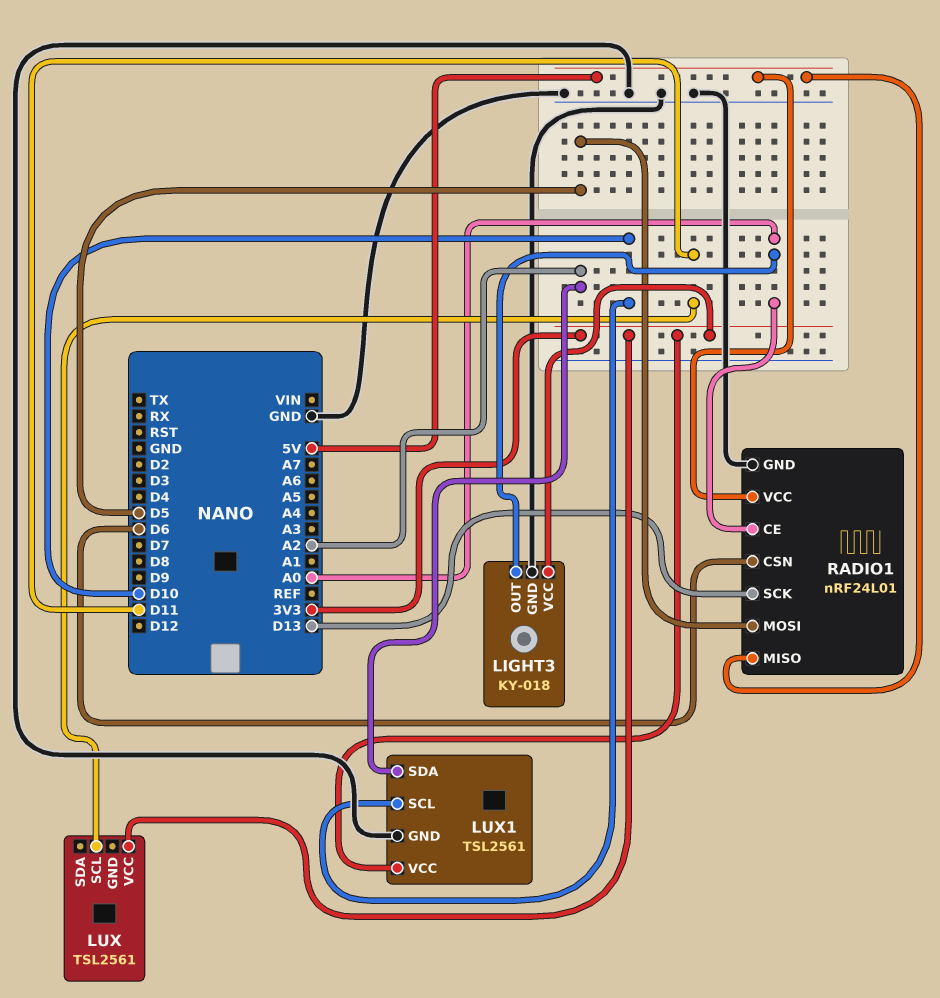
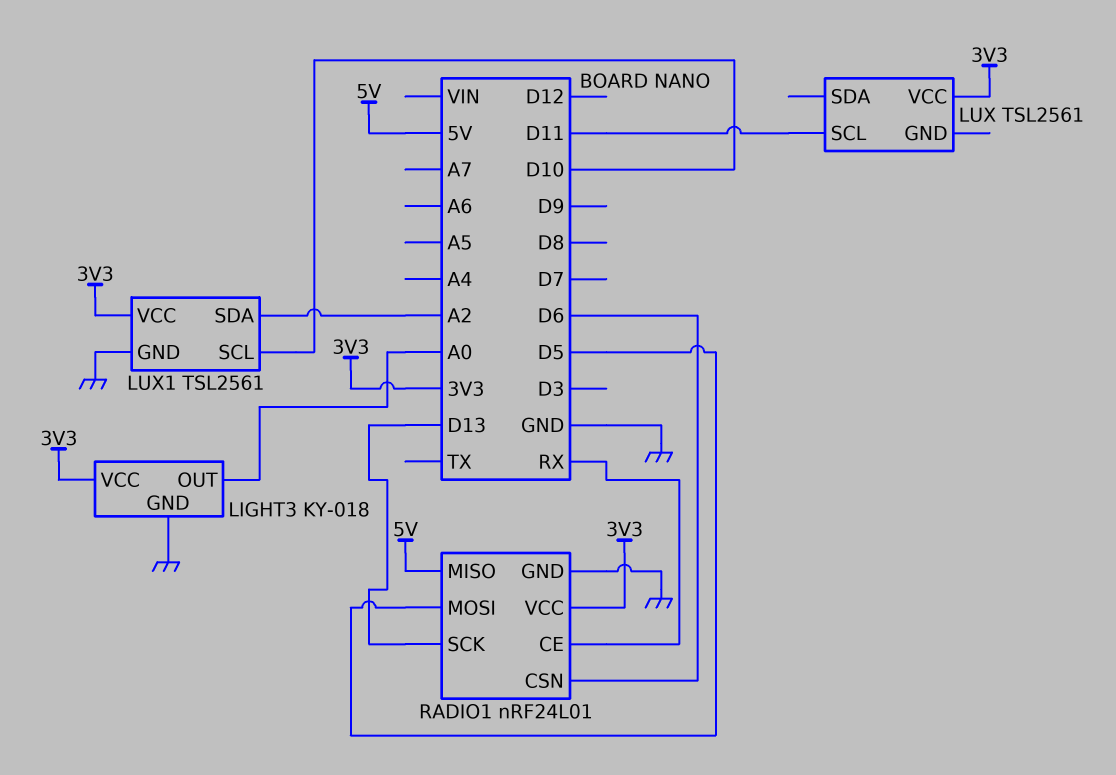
RADIO1 pin CE: A0 -> RX
RADIO1 pin VCC: 5V -> 3V3

